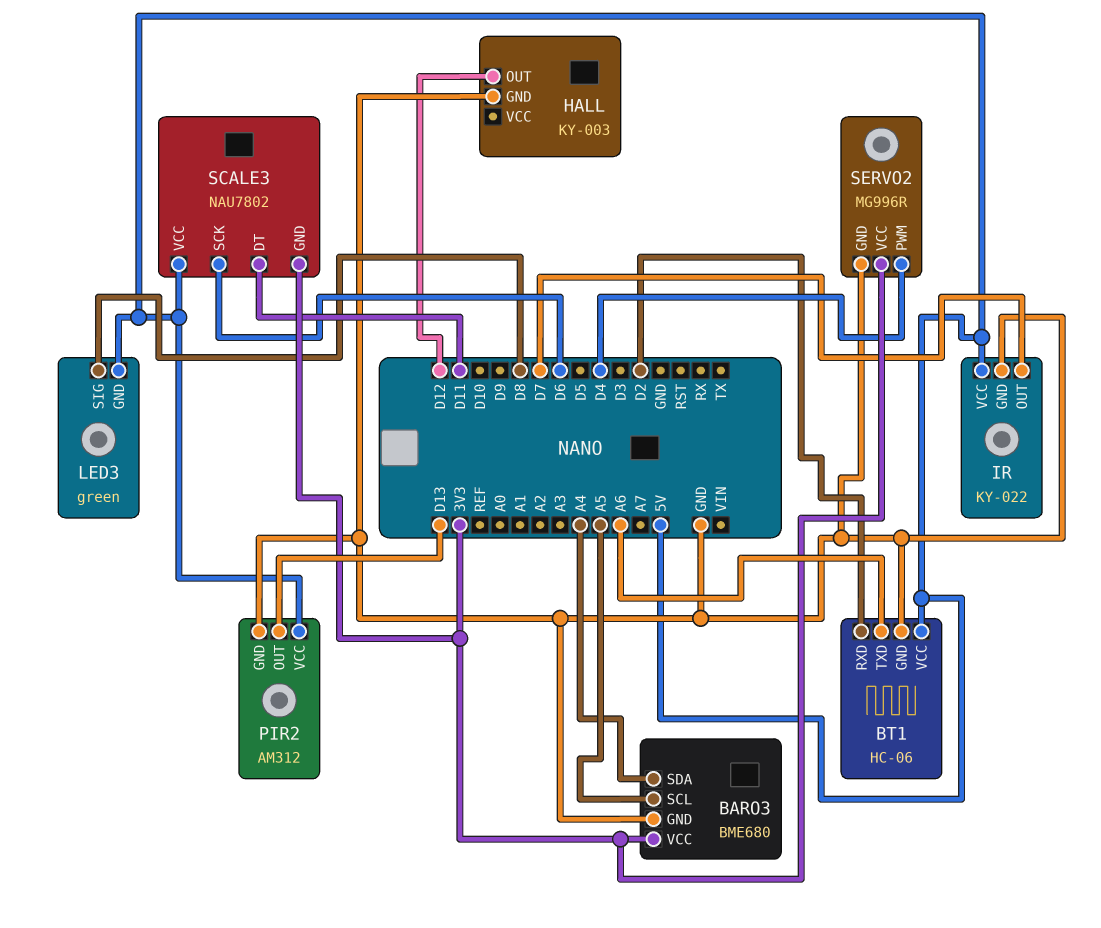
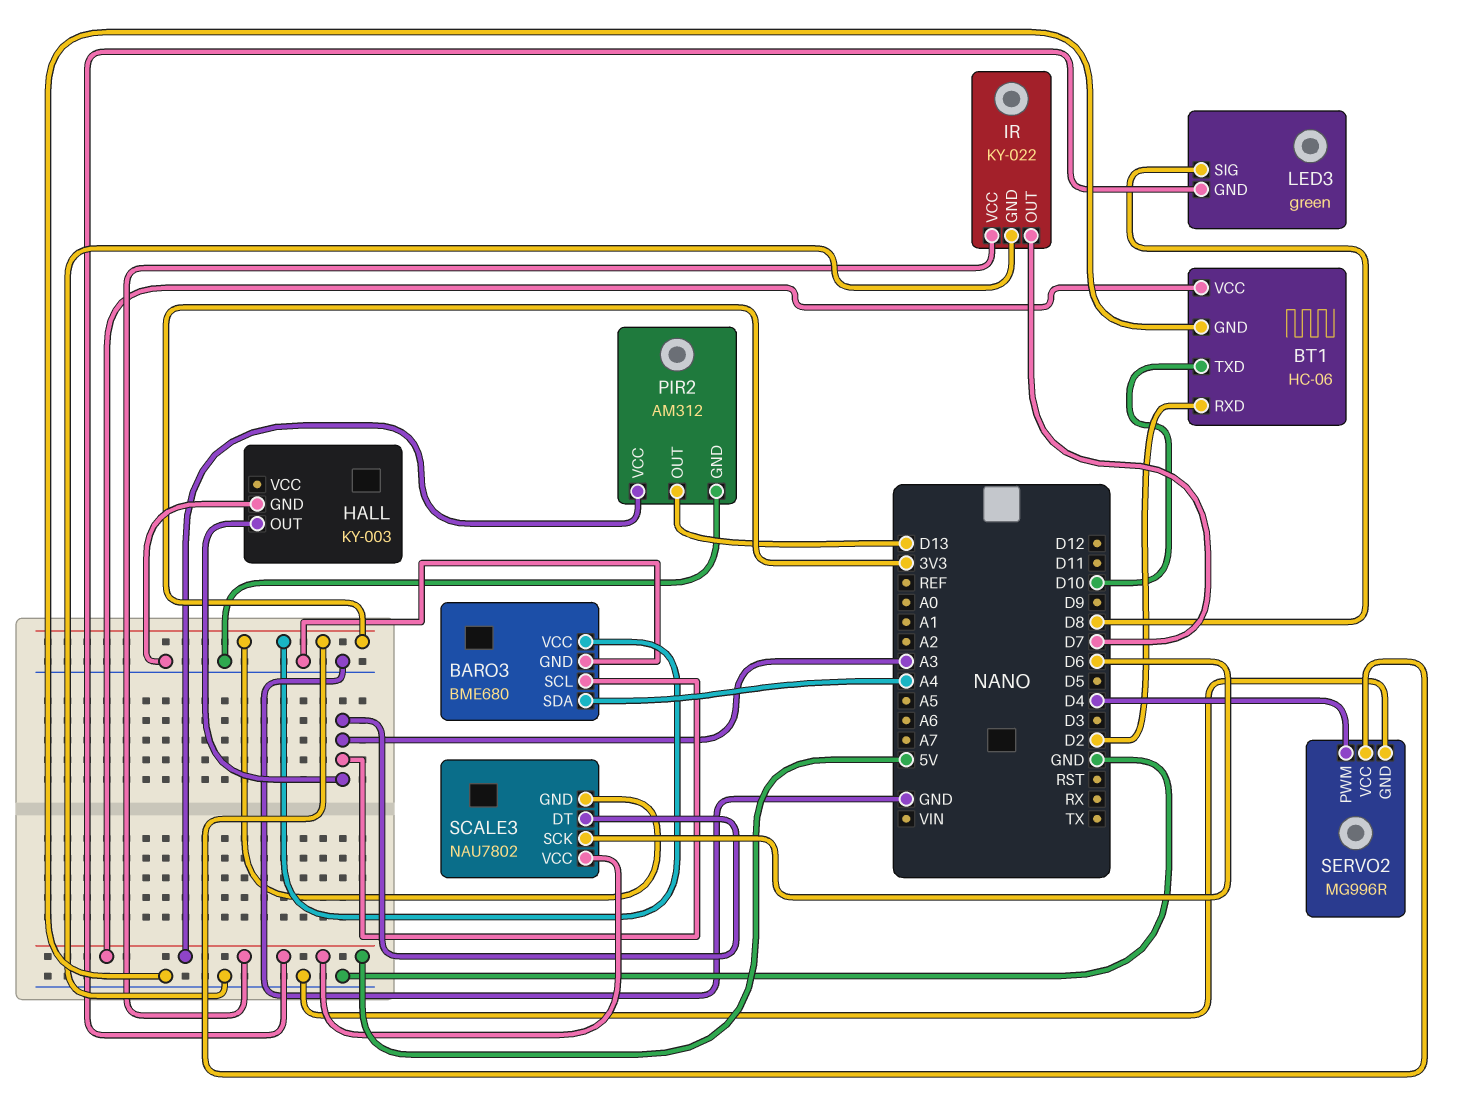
BARO3 pin SCL: A5 -> A3
BT1 pin TXD: A6 -> D10
HALL pin OUT: D12 -> A3
SCALE3 pin DT: D11 -> A3

